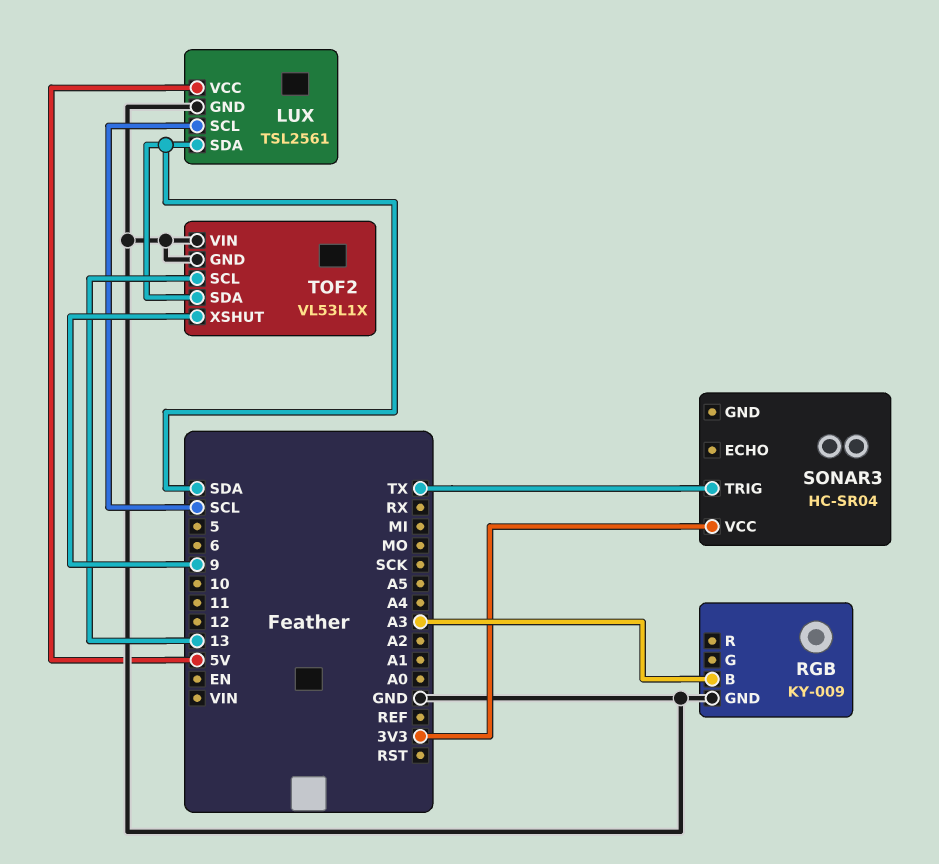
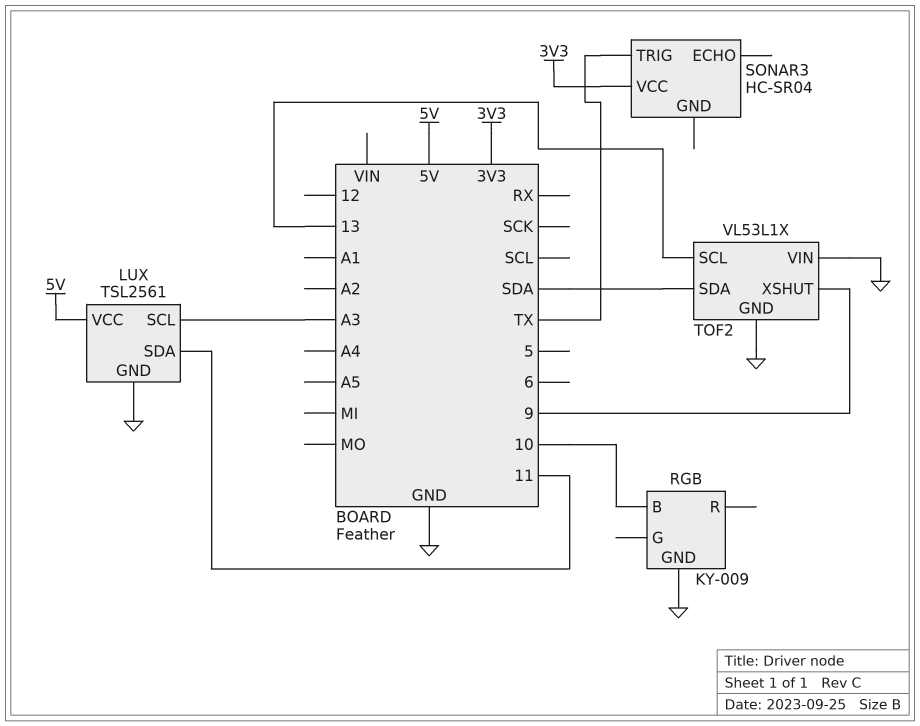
LUX pin SCL: SCL -> A3
LUX pin SDA: SDA -> 11
RGB pin B: A3 -> 10

